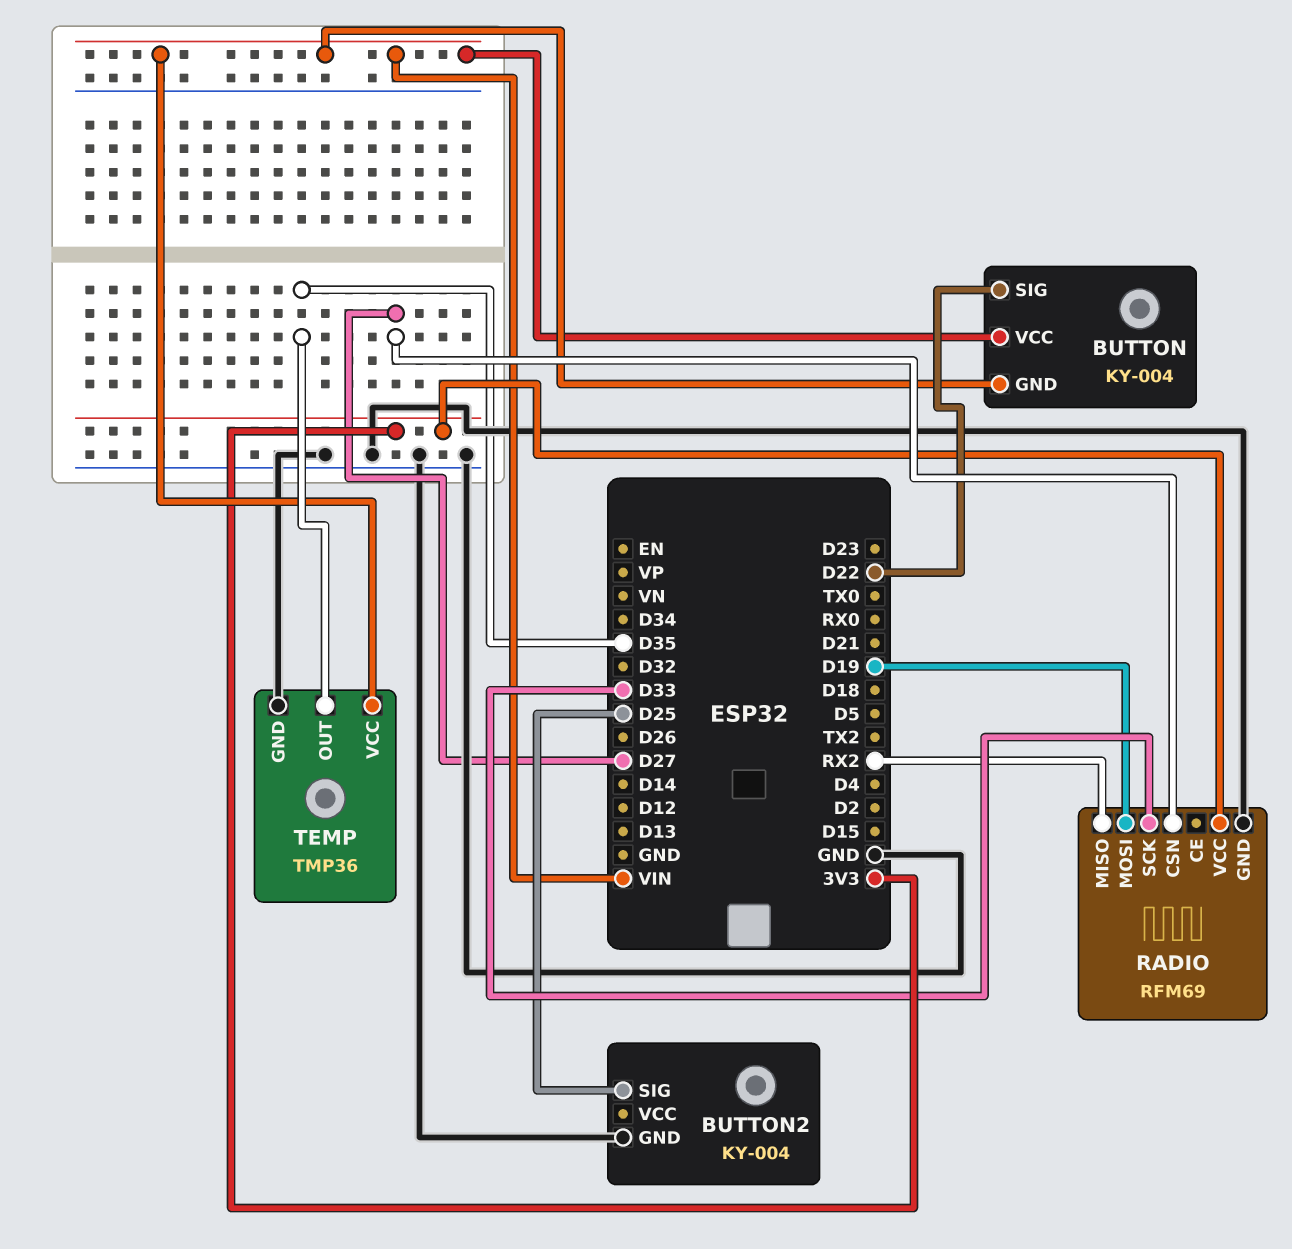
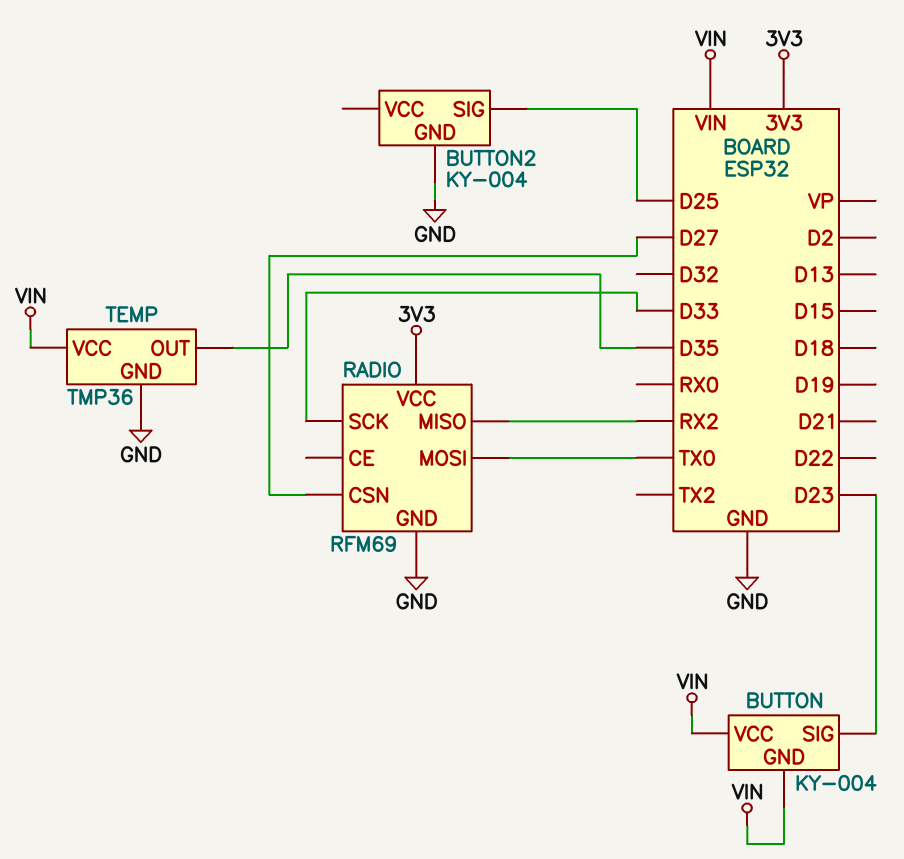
BUTTON pin SIG: D22 -> D23
RADIO pin MOSI: D19 -> TX0

